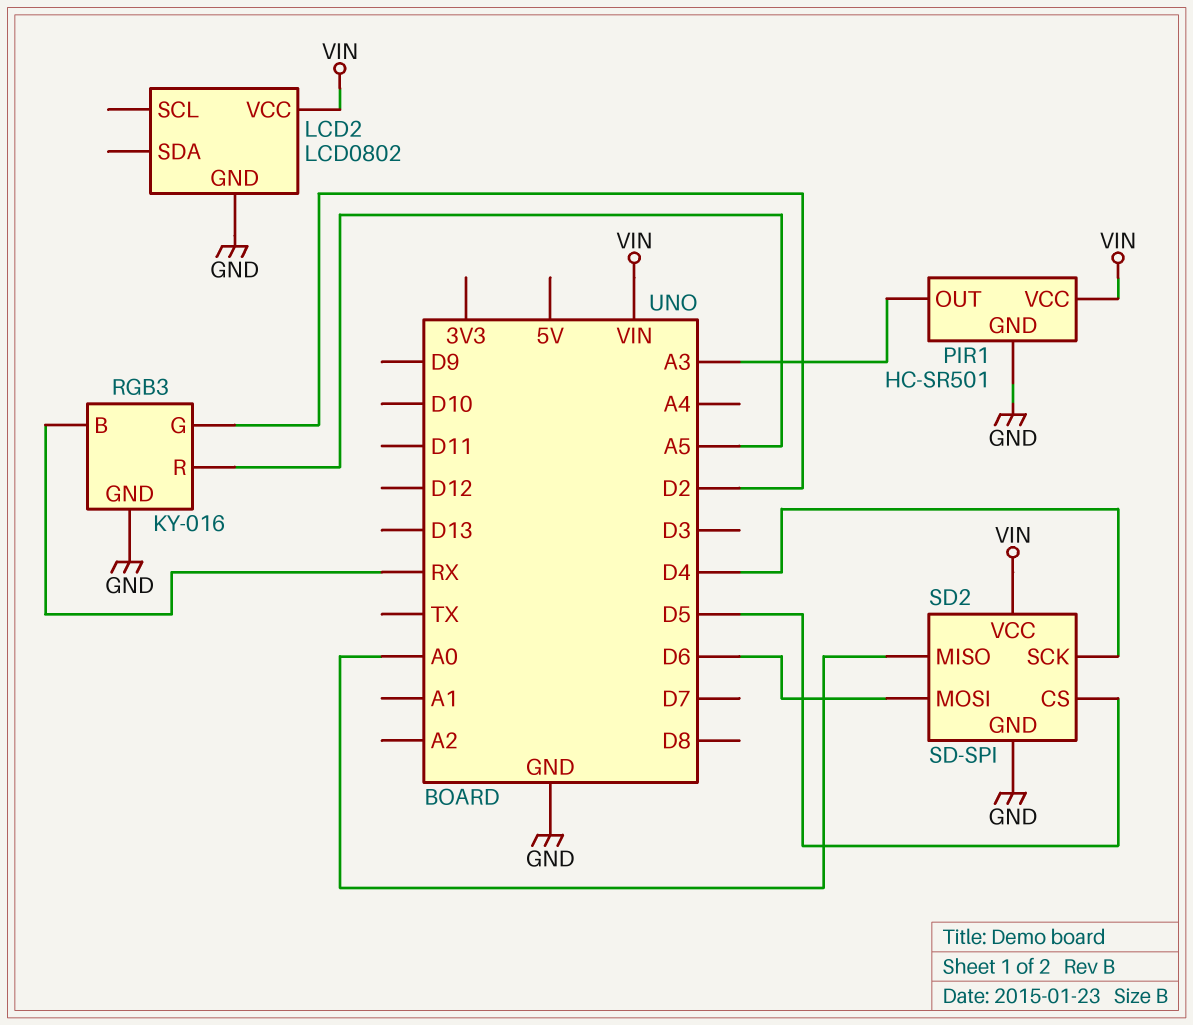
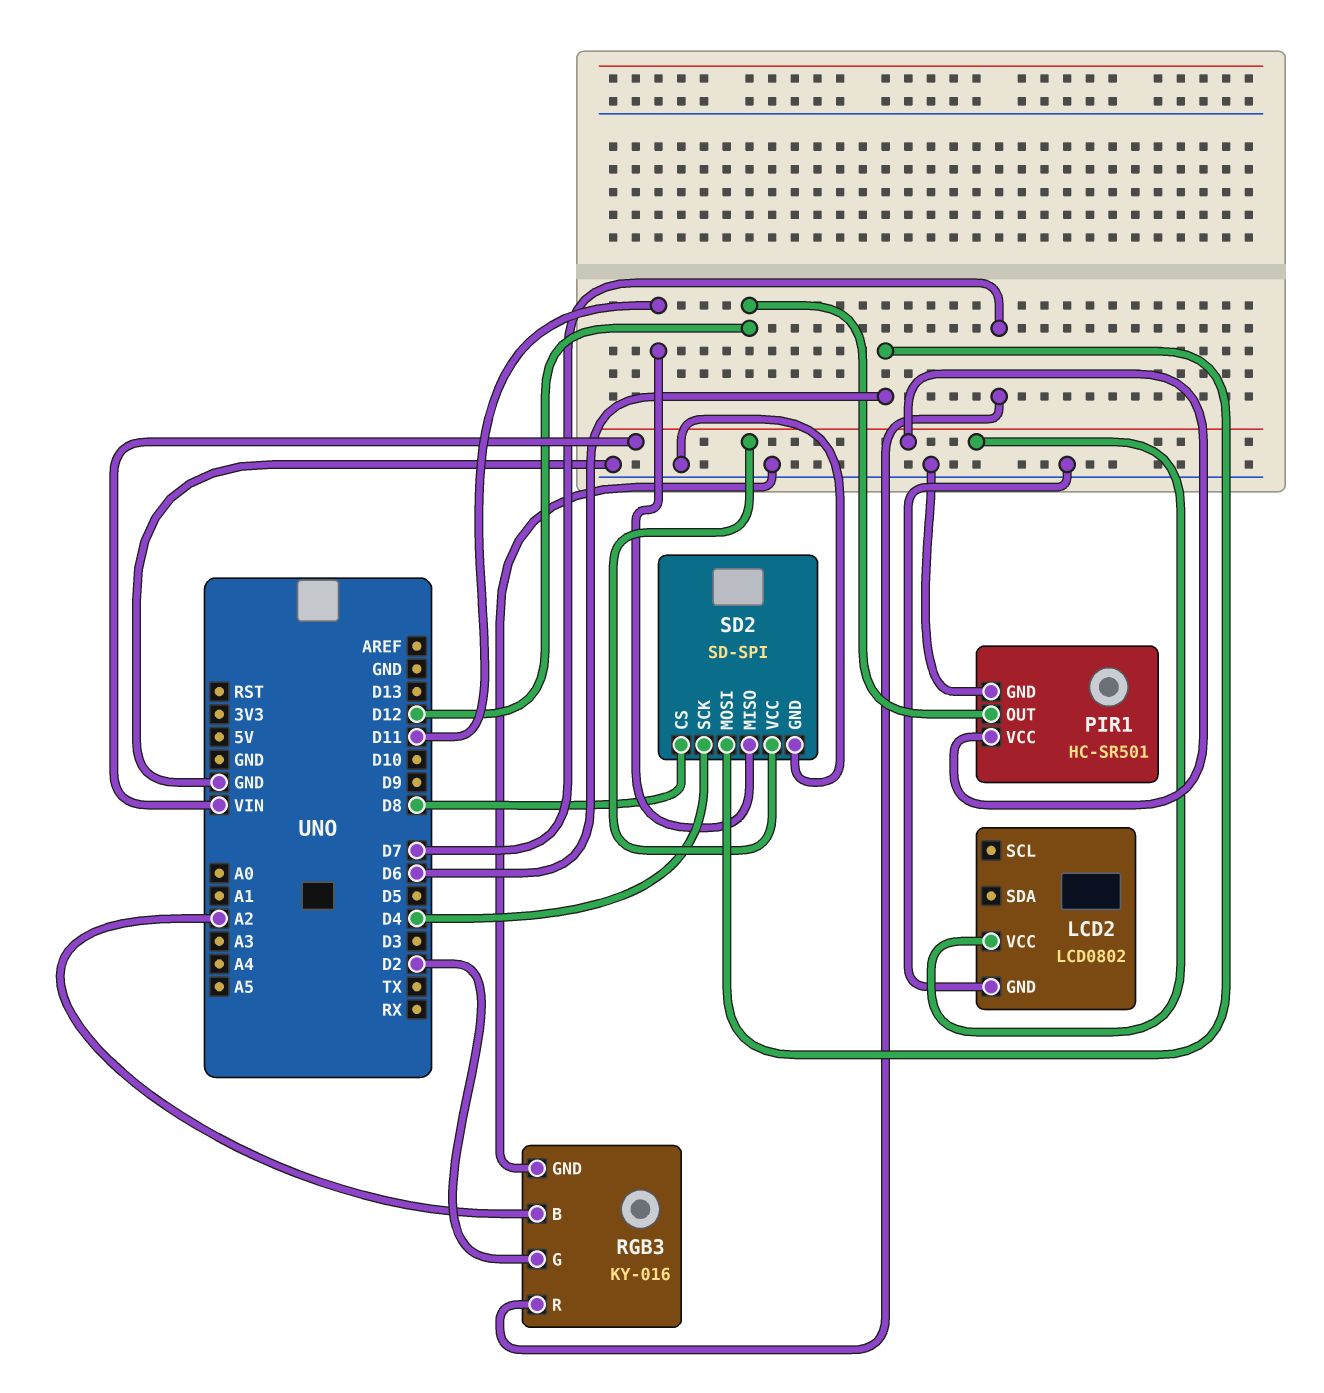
PIR1 pin OUT: A3 -> D12
RGB3 pin B: RX -> A2
RGB3 pin R: A5 -> D7
SD2 pin CS: D5 -> D8
SD2 pin MISO: A0 -> D11

